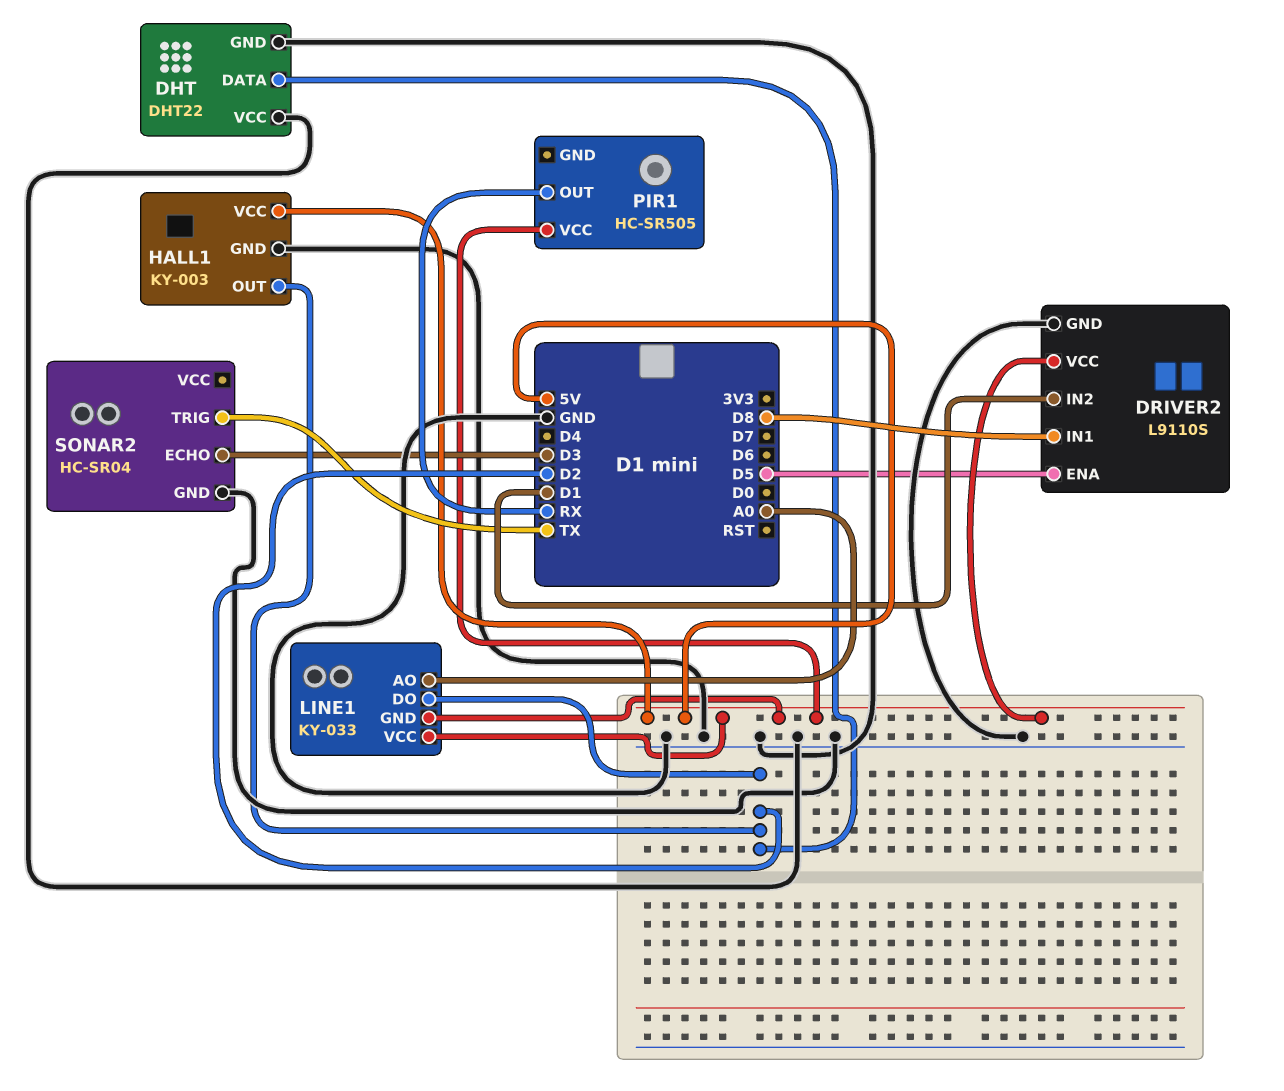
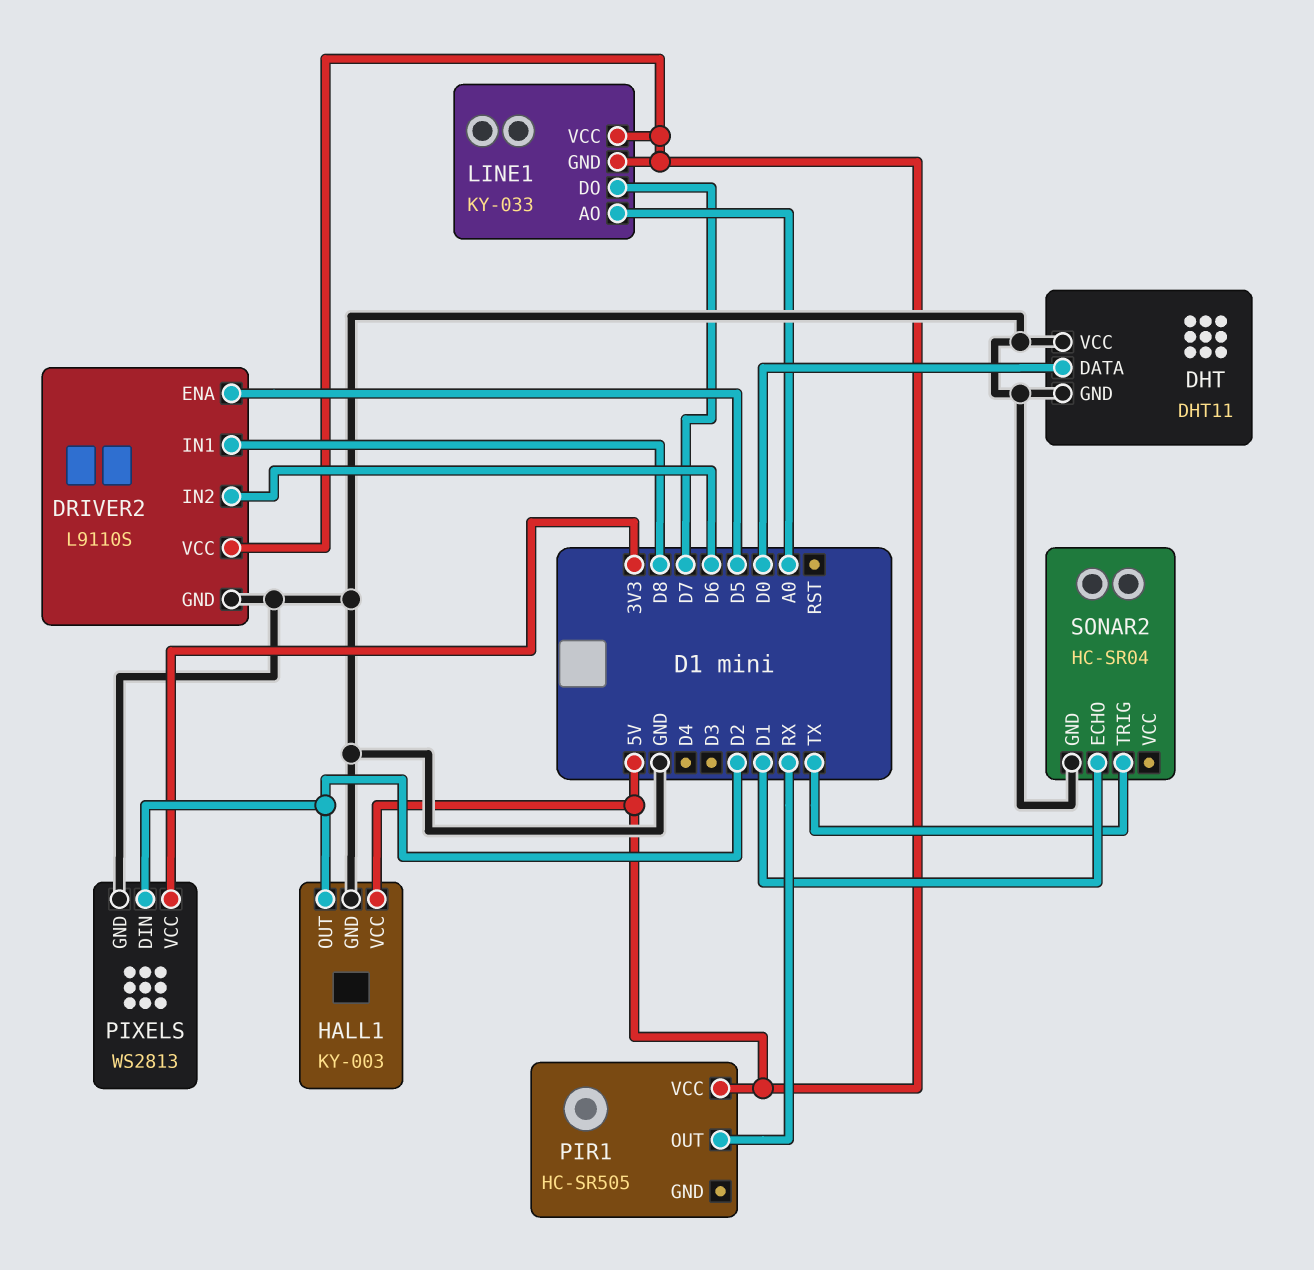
DHT: DHT22 -> DHT11
DHT pin DATA: D2 -> D0
DRIVER2 pin IN2: D1 -> D6
LINE1 pin DO: D2 -> D7
PIXELS: none -> WS2813
PIXELS pin DIN: none -> D2
PIXELS pin GND: none -> GND
PIXELS pin VCC: none -> 3V3
SONAR2 pin ECHO: D3 -> D1

